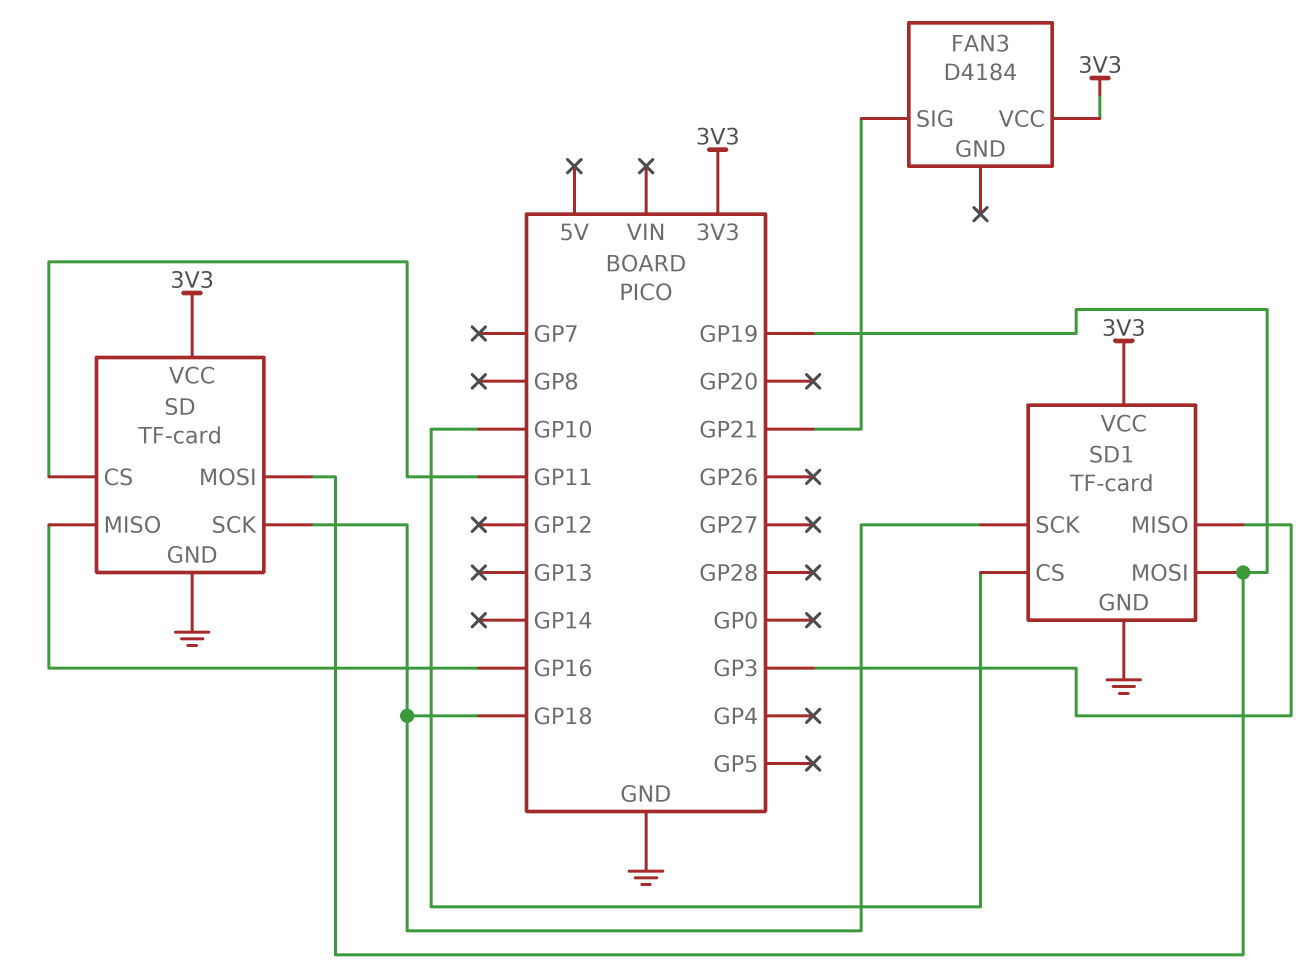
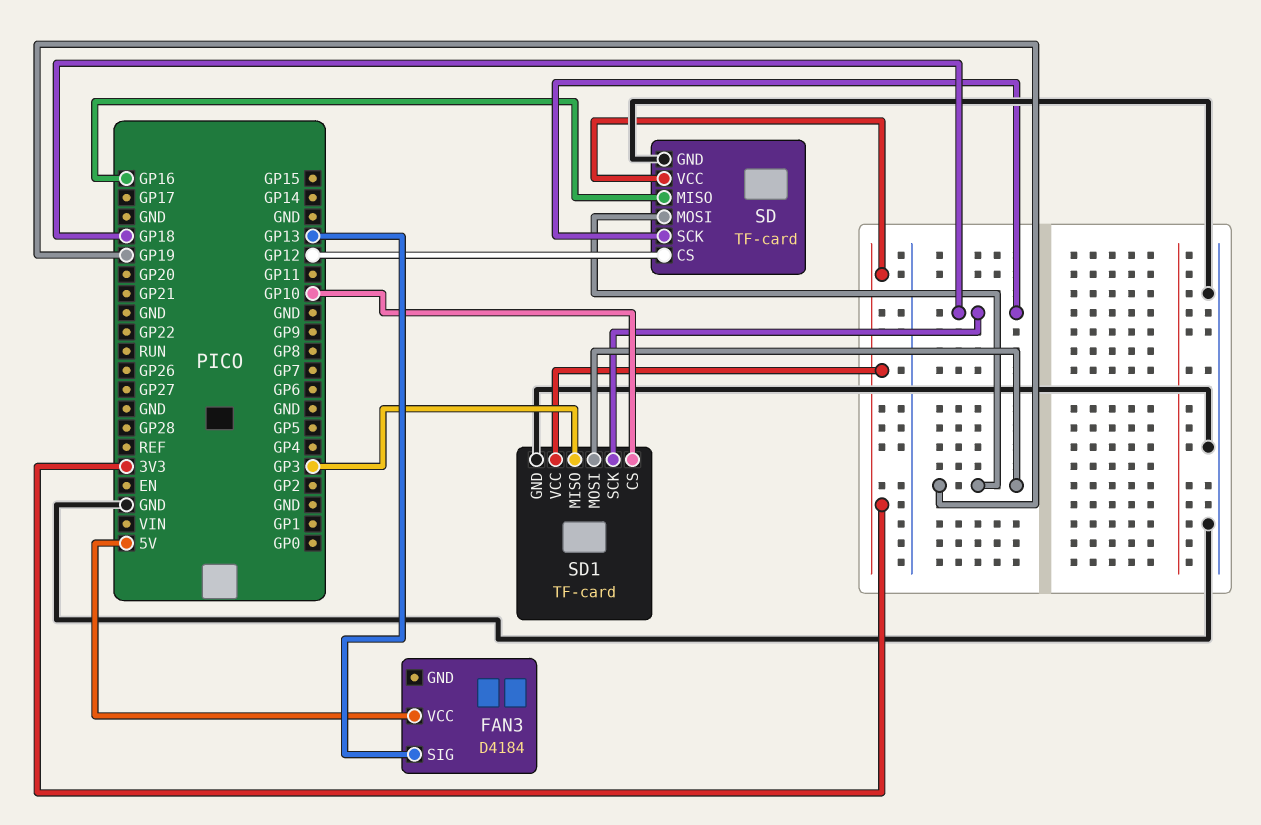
FAN3 pin SIG: GP21 -> GP13
FAN3 pin VCC: 3V3 -> 5V
SD pin CS: GP11 -> GP12

